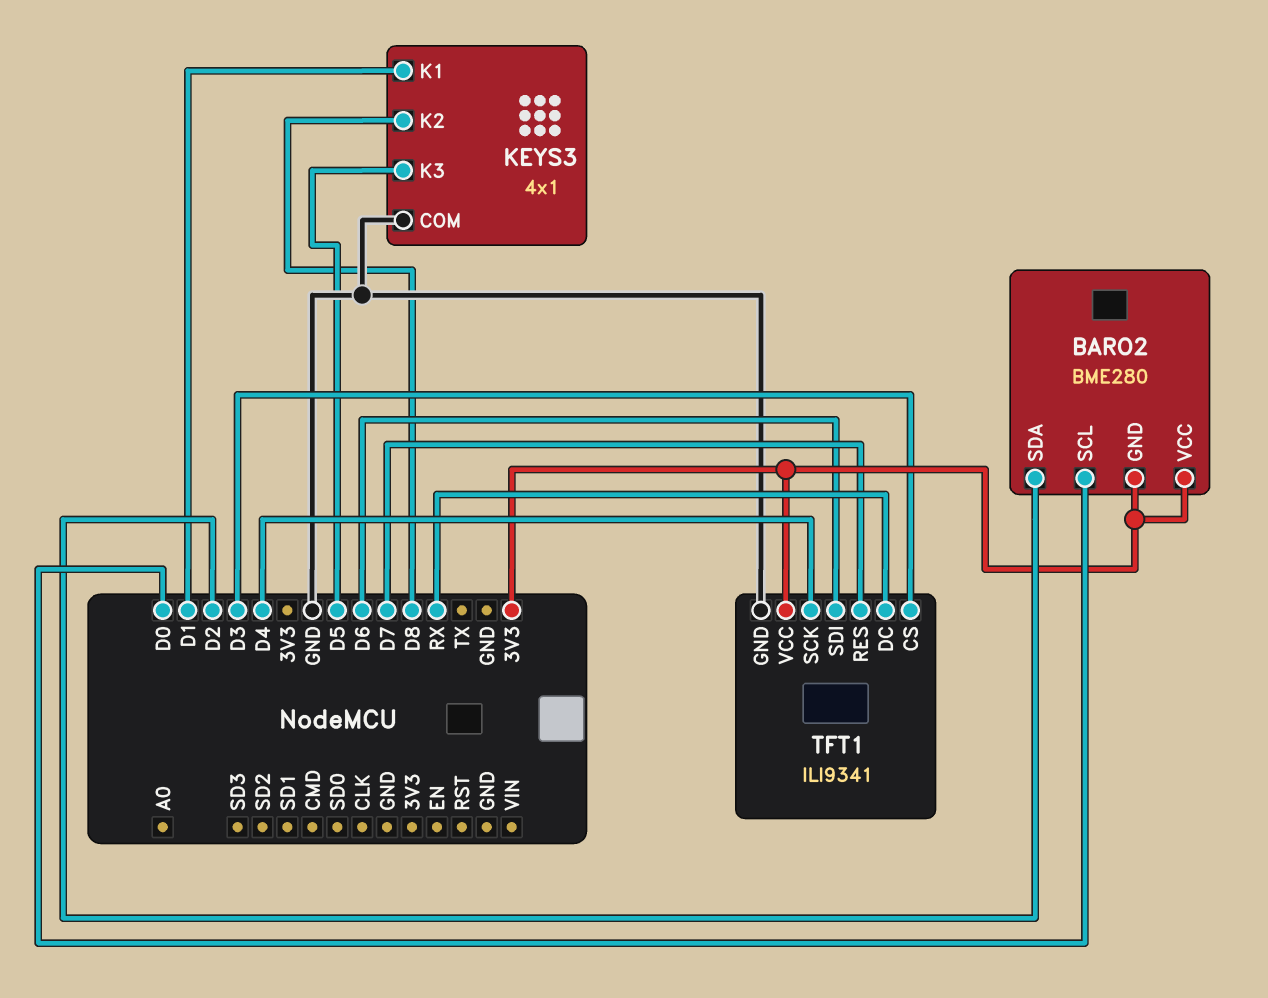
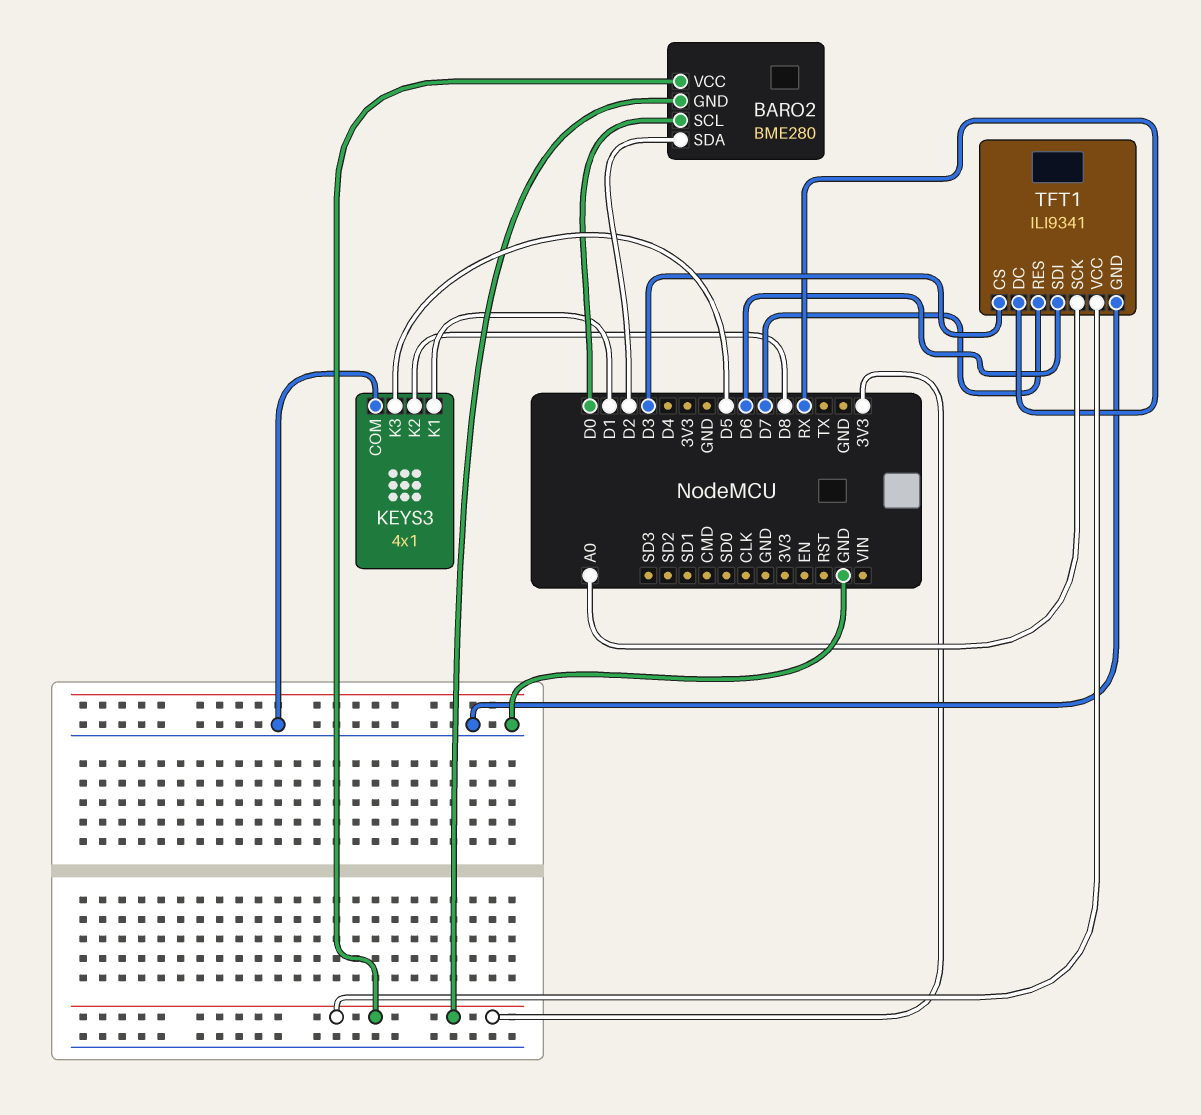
TFT1 pin SCK: D4 -> A0

